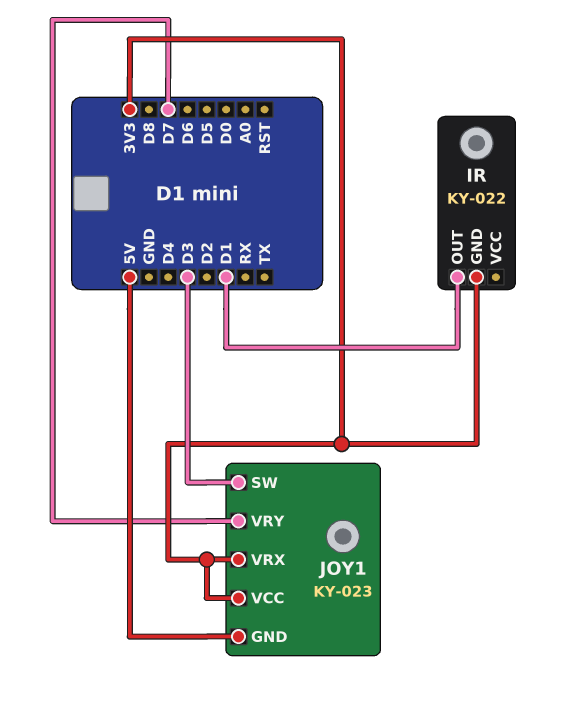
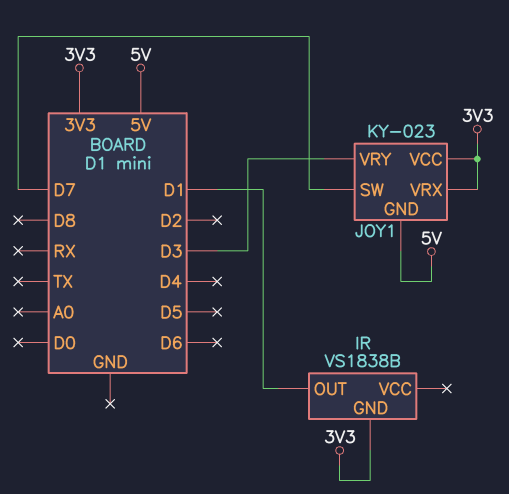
IR: KY-022 -> VS1838B
JOY1 pin SW: D3 -> D7
JOY1 pin VRY: D7 -> D3

